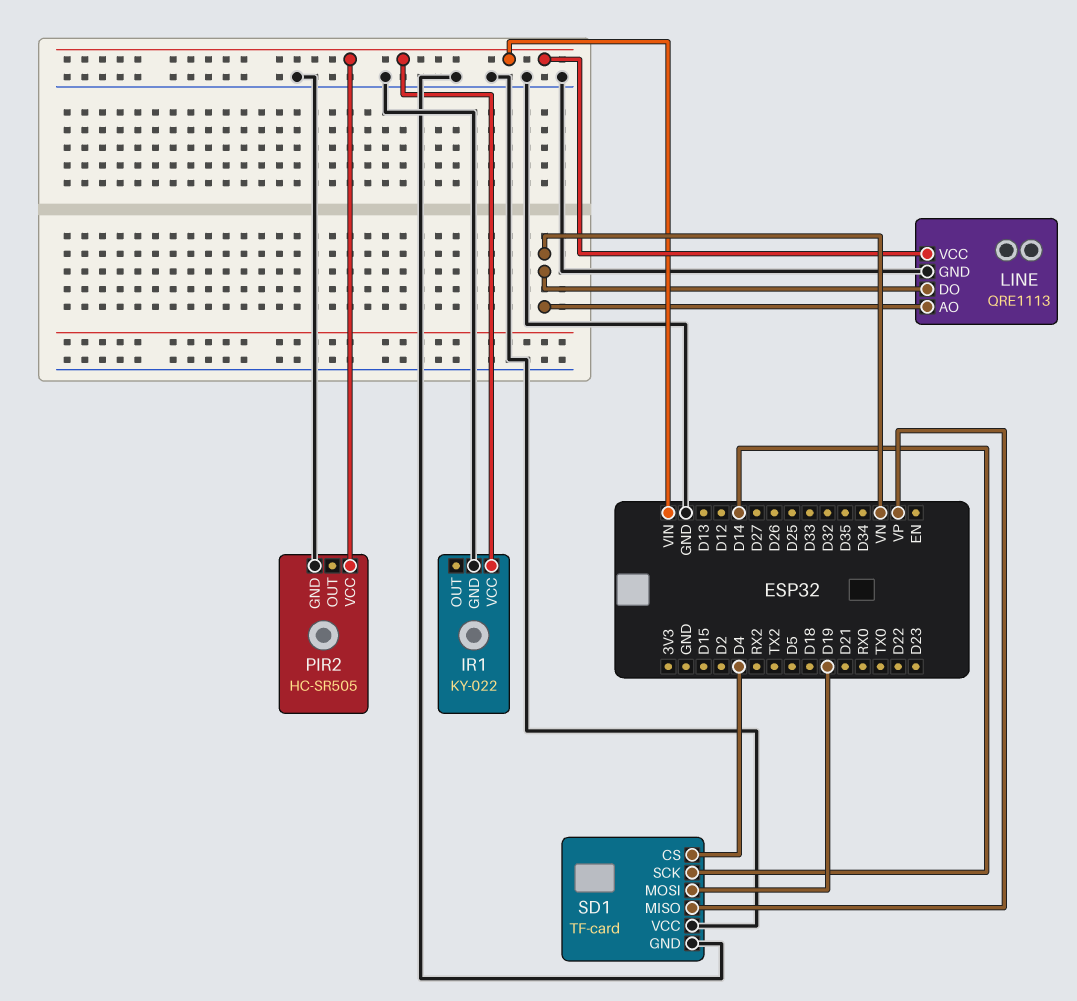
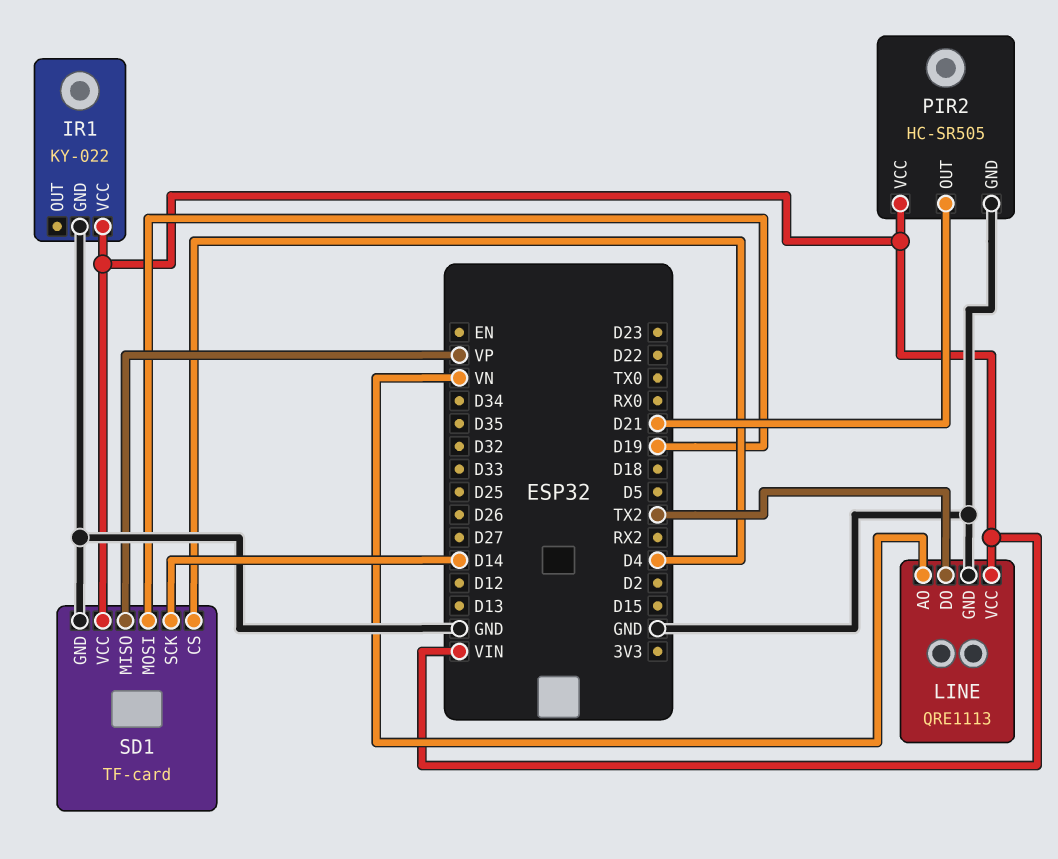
LINE pin DO: VN -> TX2
PIR2 pin OUT: none -> D21
SD1 pin VCC: GND -> VIN

